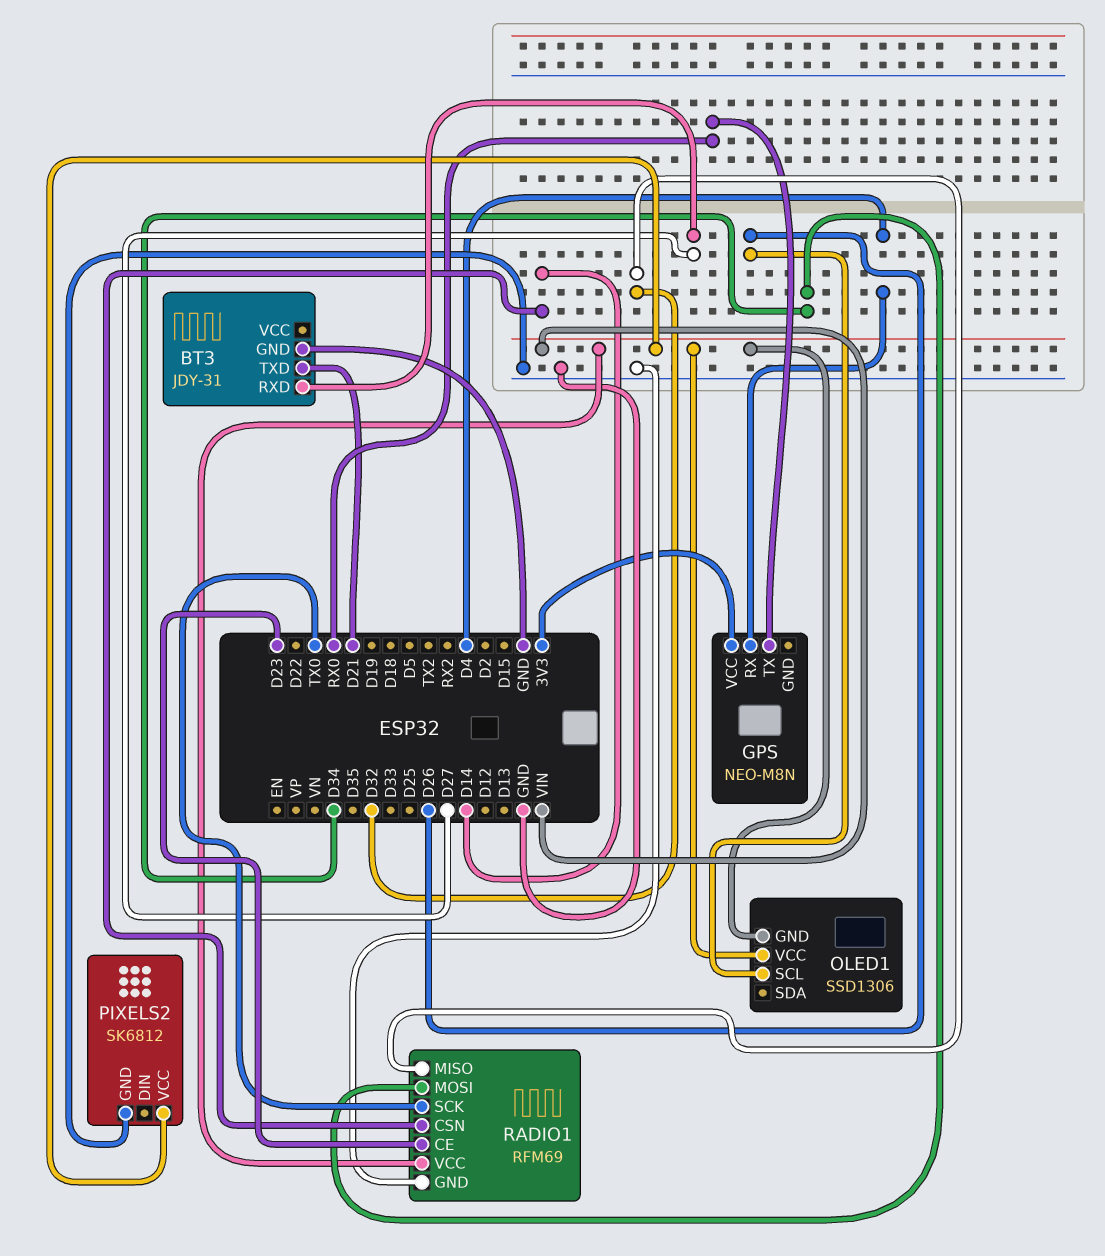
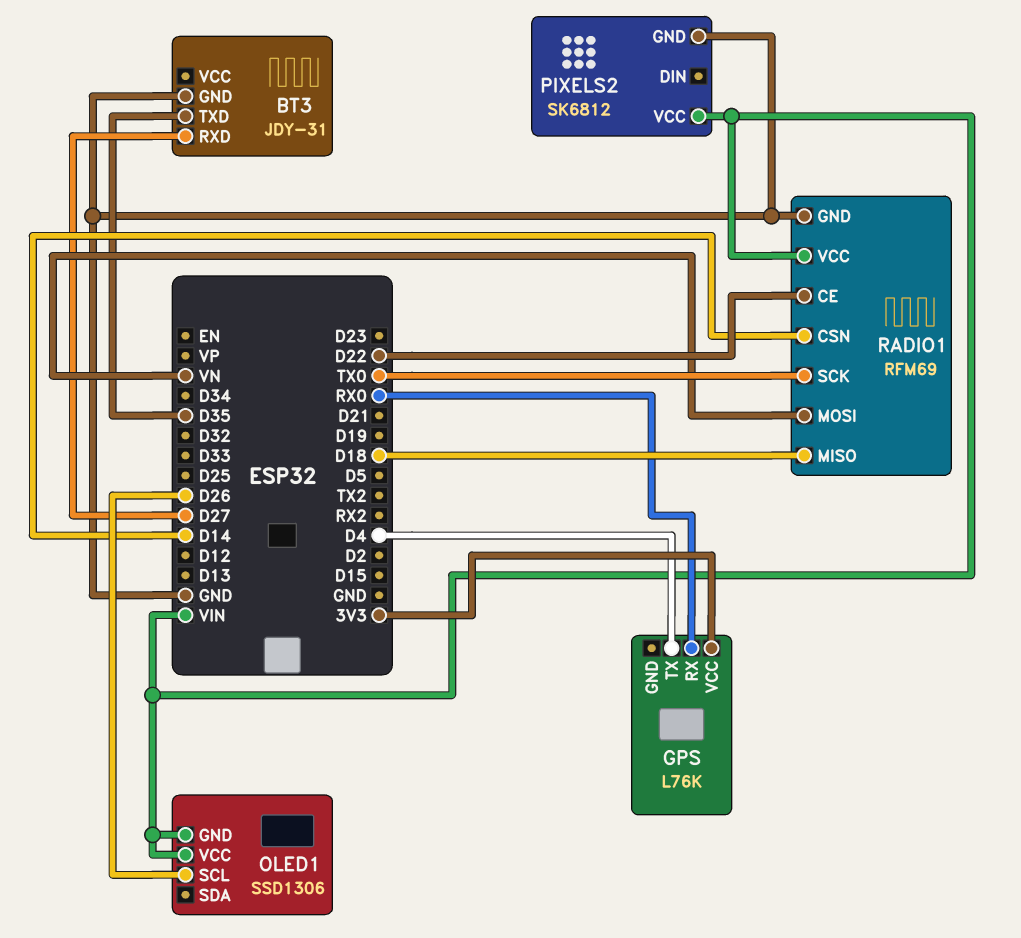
BT3 pin TXD: D21 -> D35
GPS: NEO-M8N -> L76K
GPS pin RX: D4 -> RX0
GPS pin TX: RX0 -> D4
RADIO1 pin CE: D23 -> D22
RADIO1 pin MISO: D32 -> D18
RADIO1 pin MOSI: D34 -> VN

